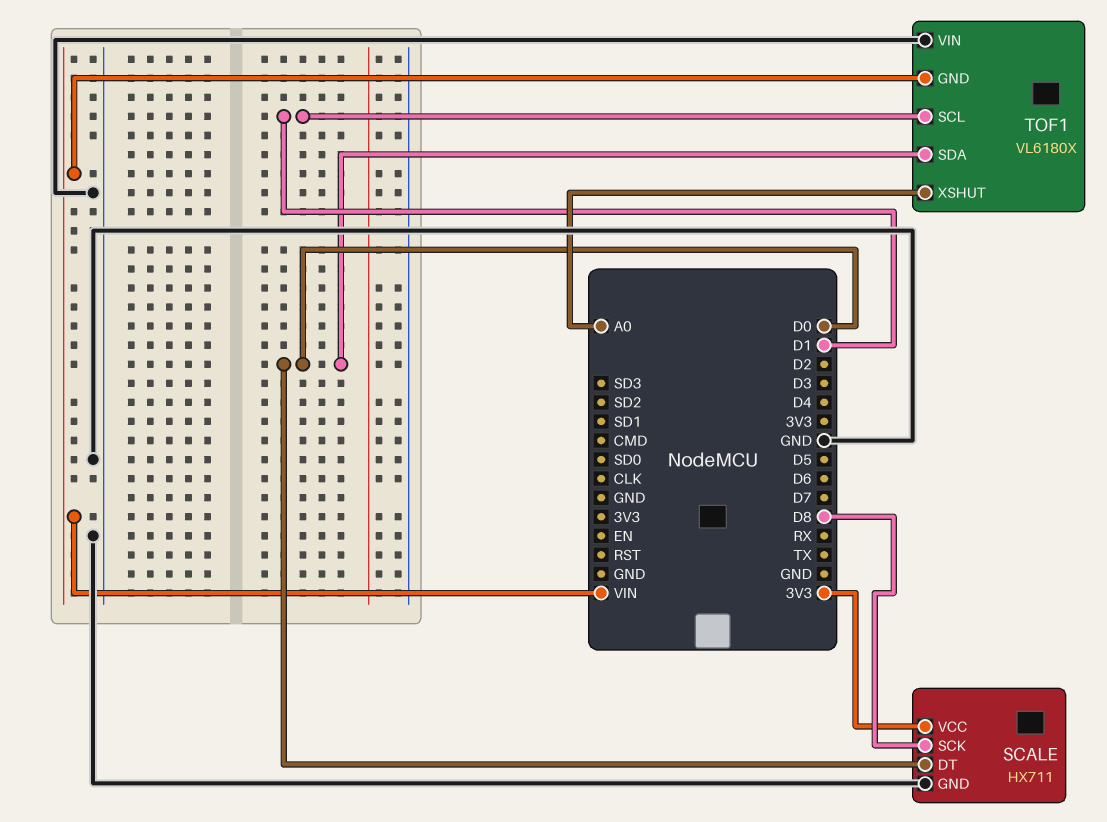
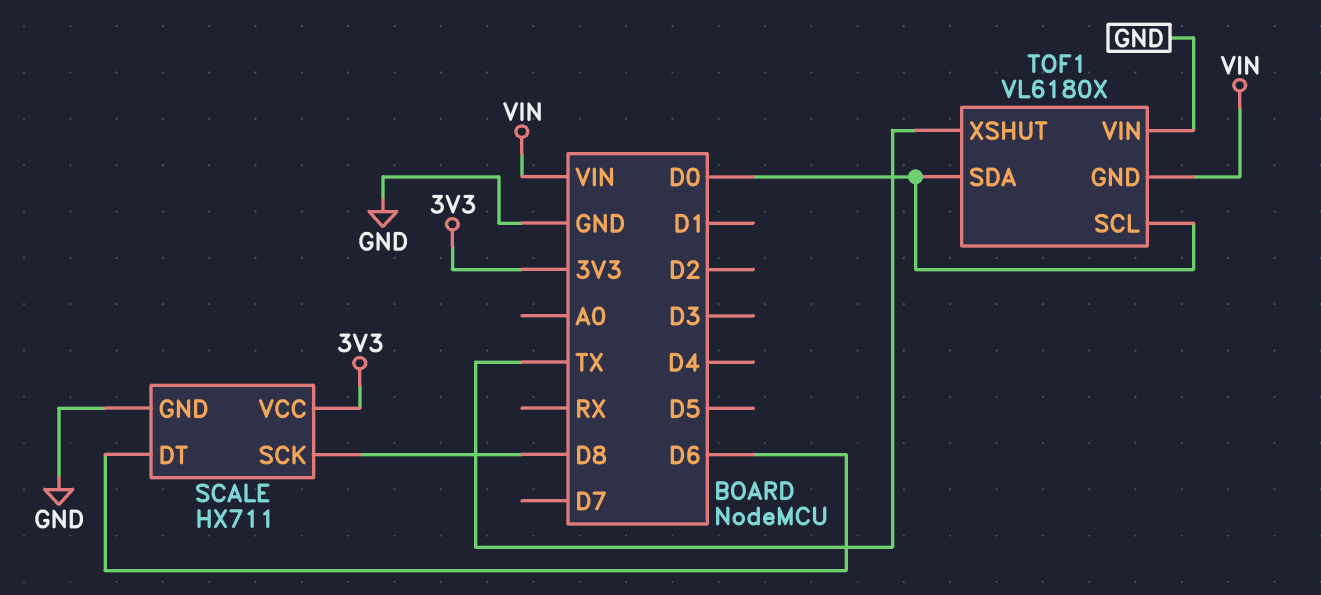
SCALE pin DT: D0 -> D6
TOF1 pin SCL: D1 -> D0
TOF1 pin XSHUT: A0 -> TX

